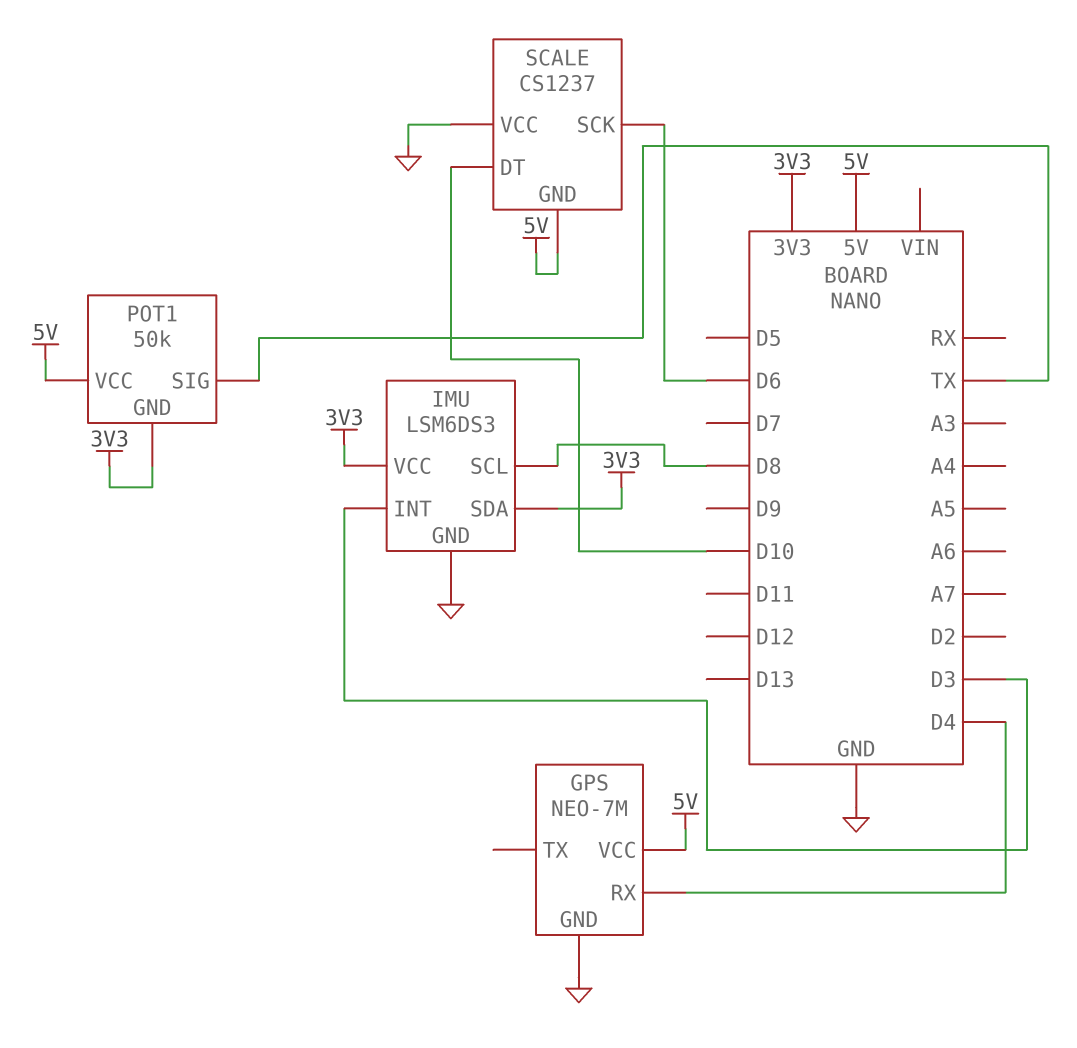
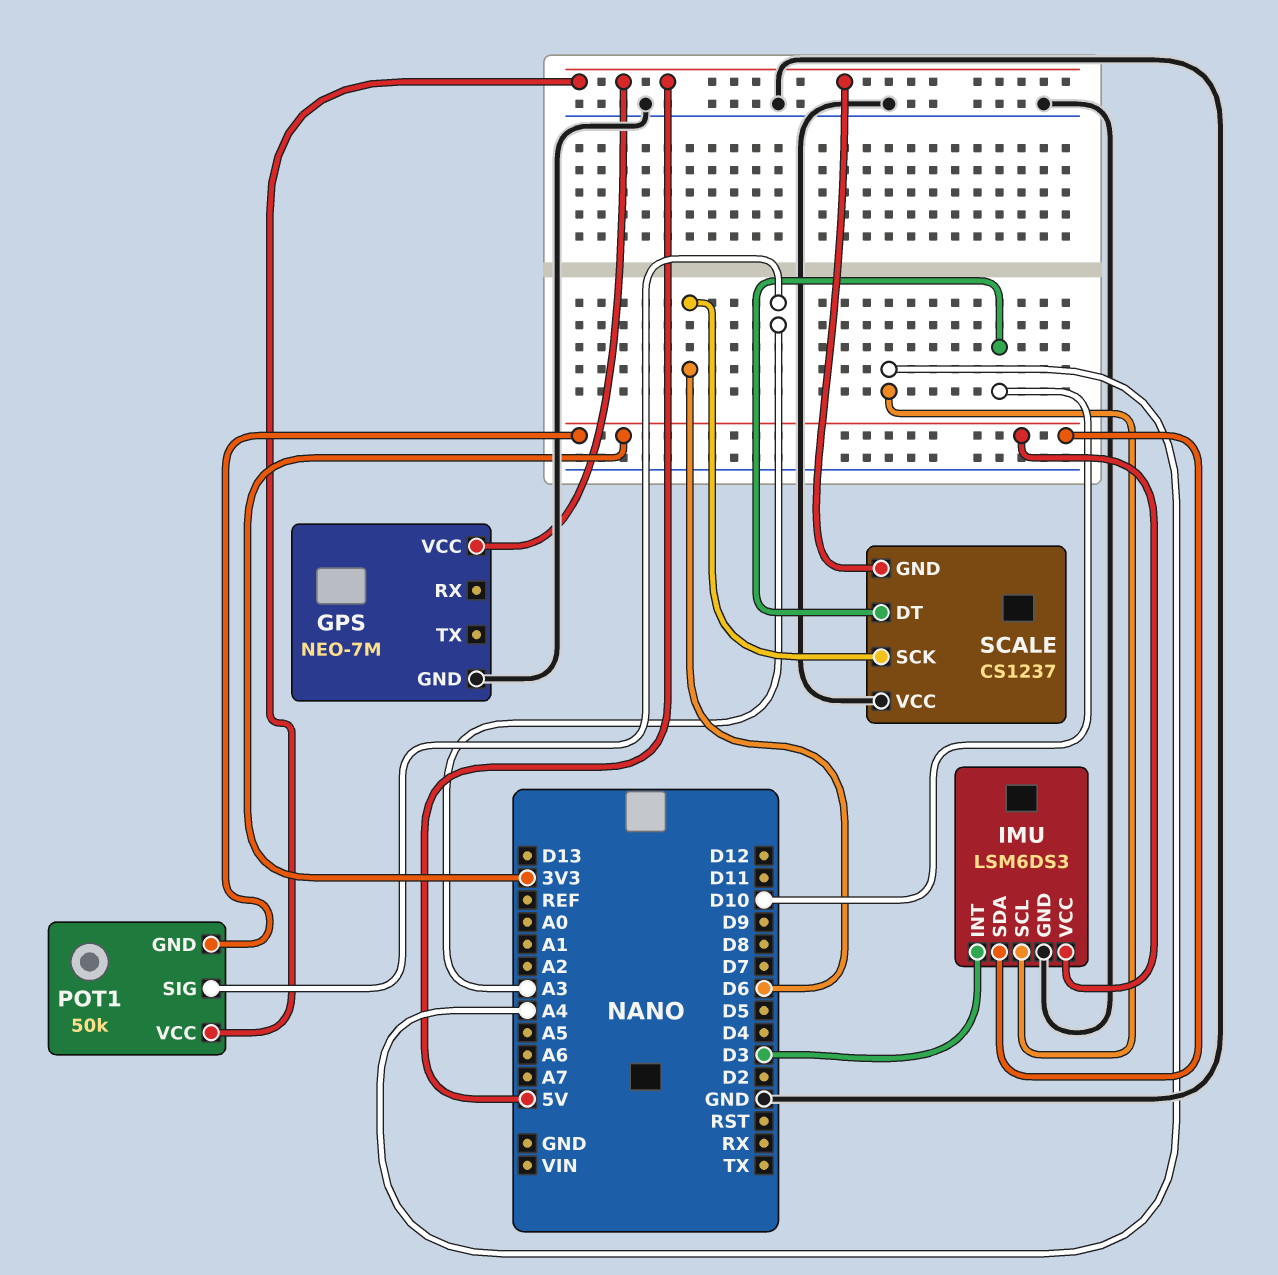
GPS pin RX: D4 -> none
IMU pin SCL: D8 -> A4
POT1 pin SIG: TX -> A3

